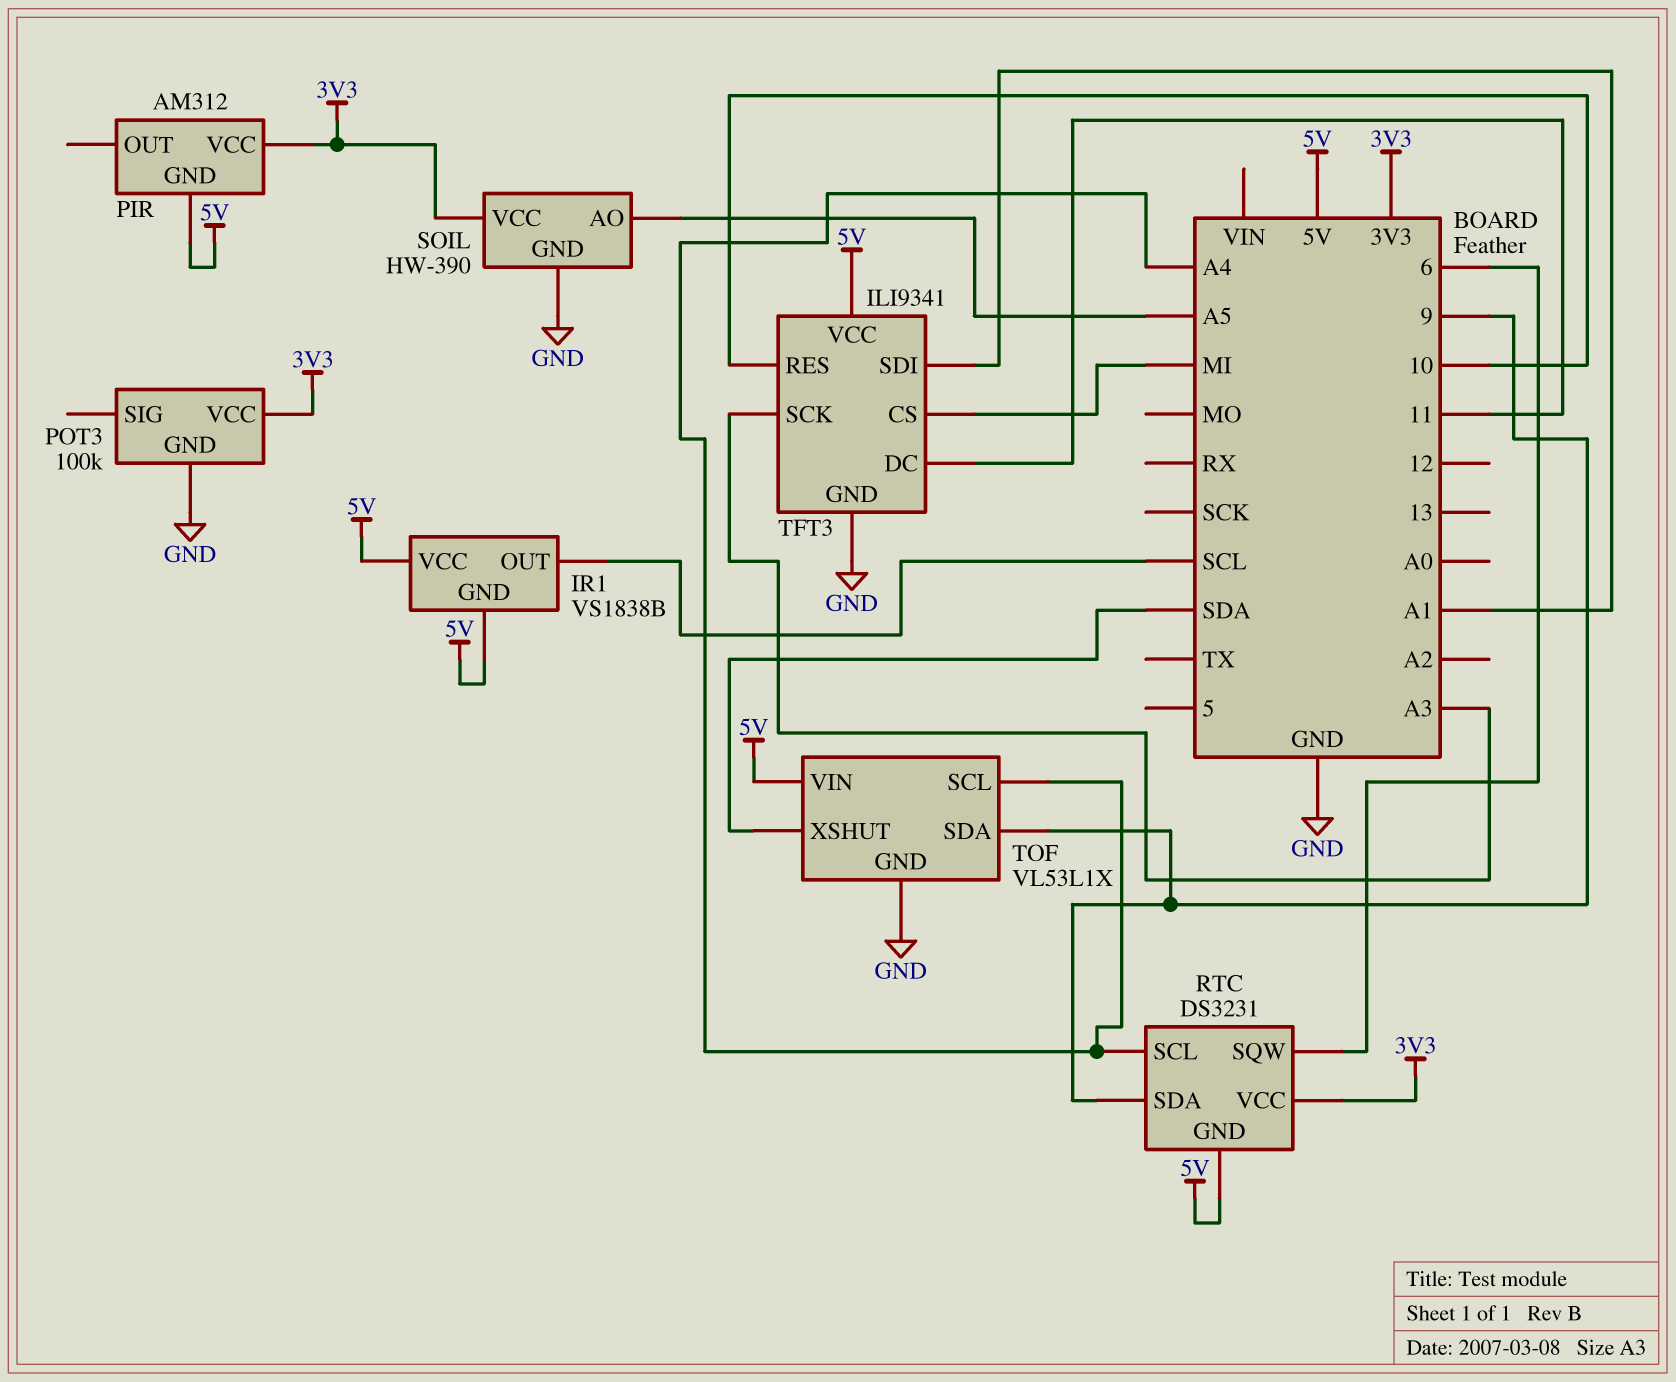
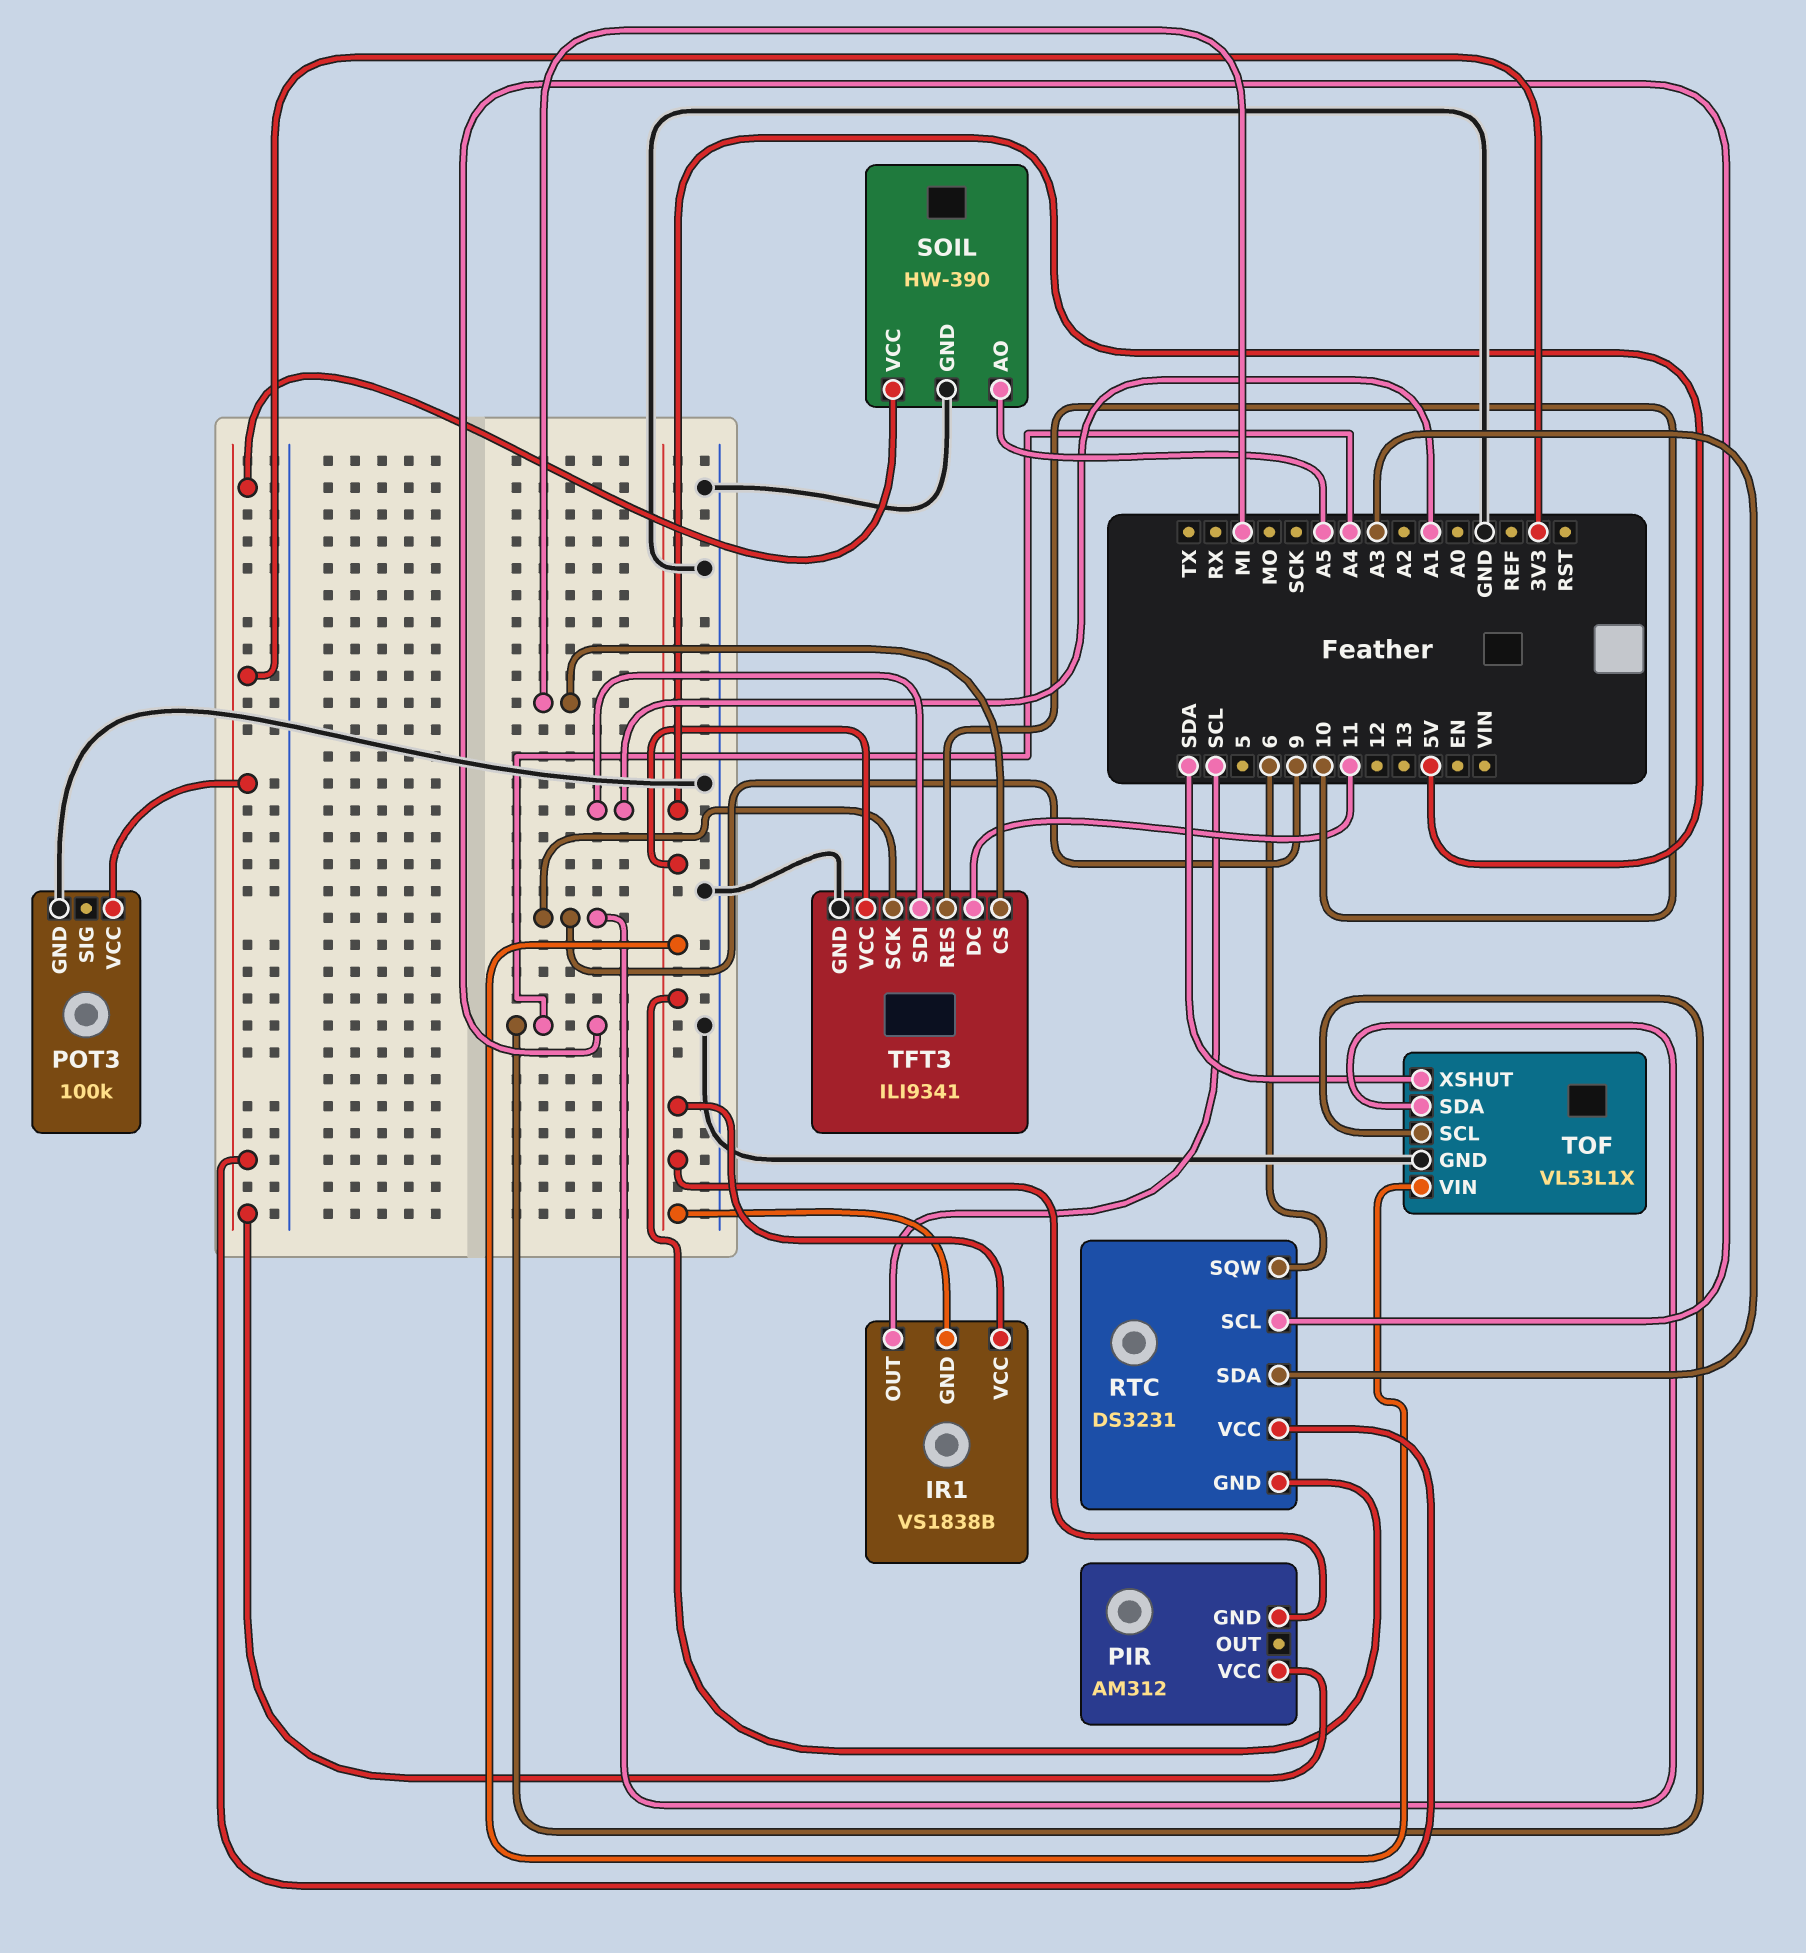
RTC pin SDA: 9 -> A3
TFT3 pin SCK: A3 -> 9

